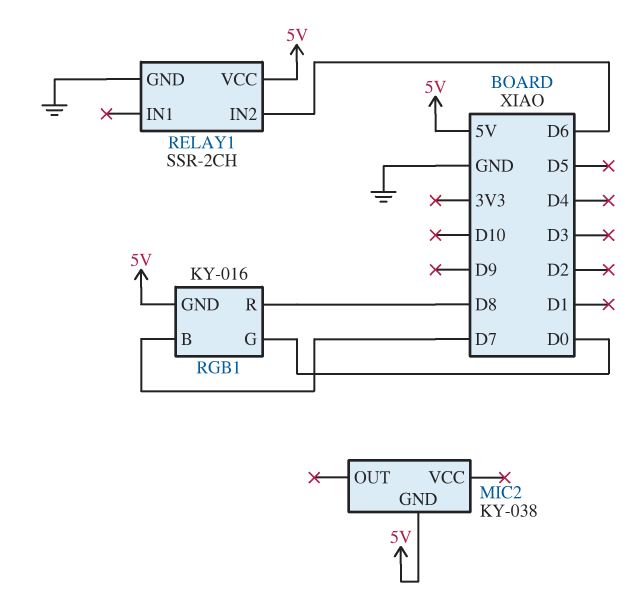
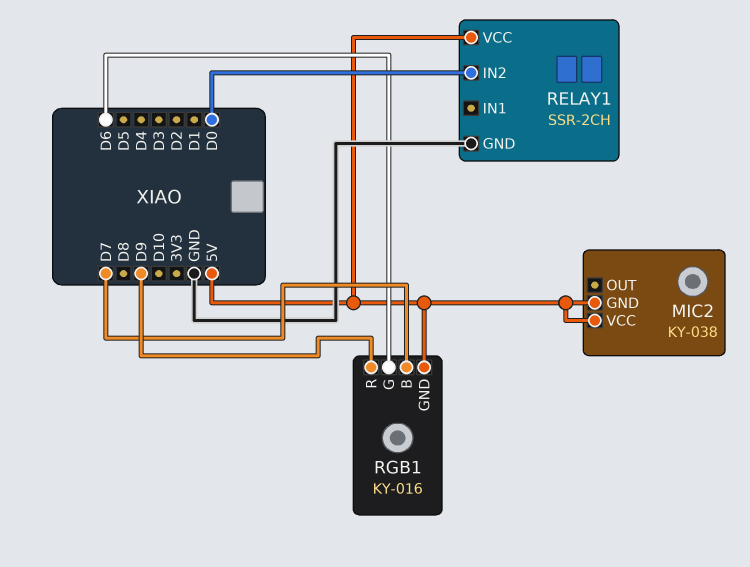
MIC2 pin VCC: none -> 5V
RELAY1 pin IN2: D6 -> D0
RGB1 pin G: D0 -> D6
RGB1 pin R: D8 -> D9

